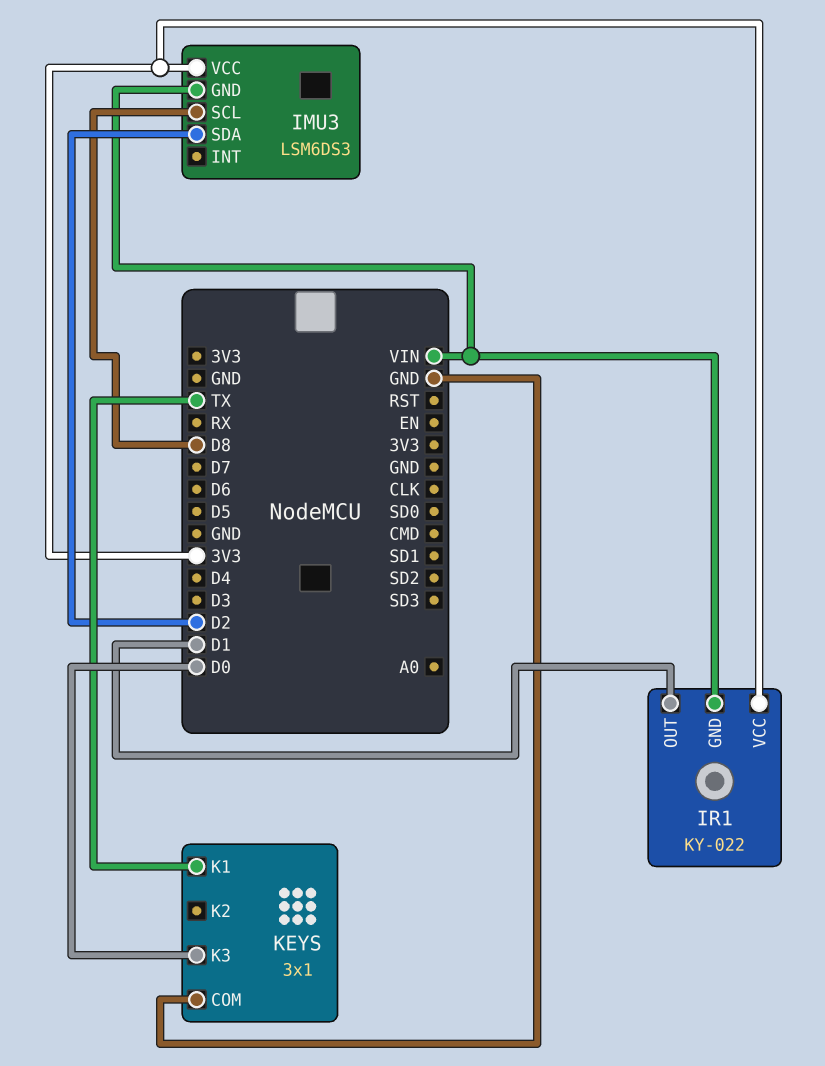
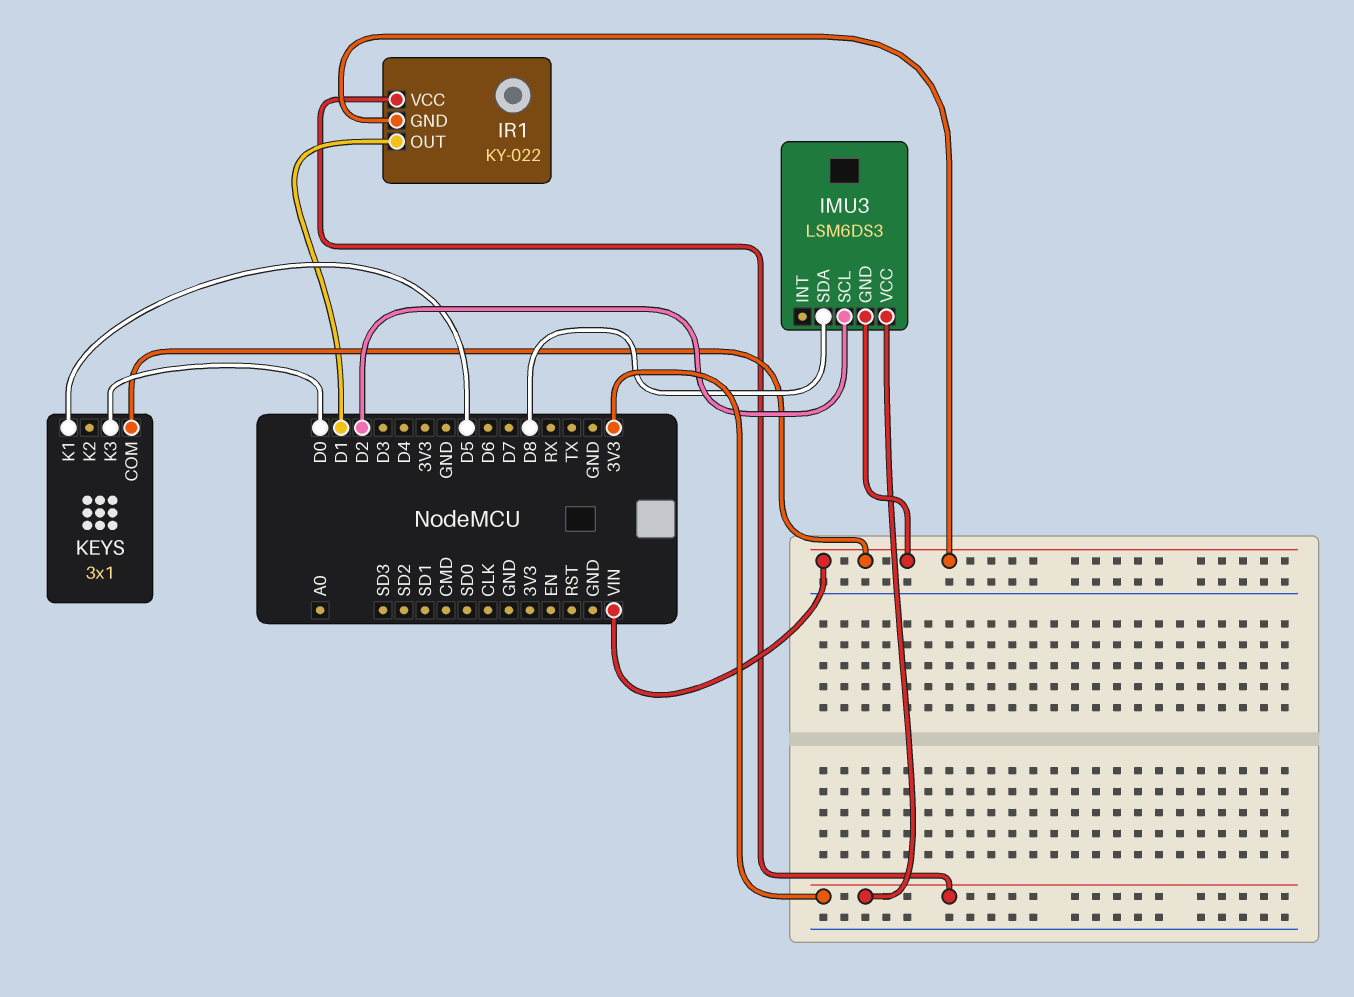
IMU3 pin SCL: D8 -> D2
IMU3 pin SDA: D2 -> D8
KEYS pin COM: GND -> VIN
KEYS pin K1: TX -> D5

